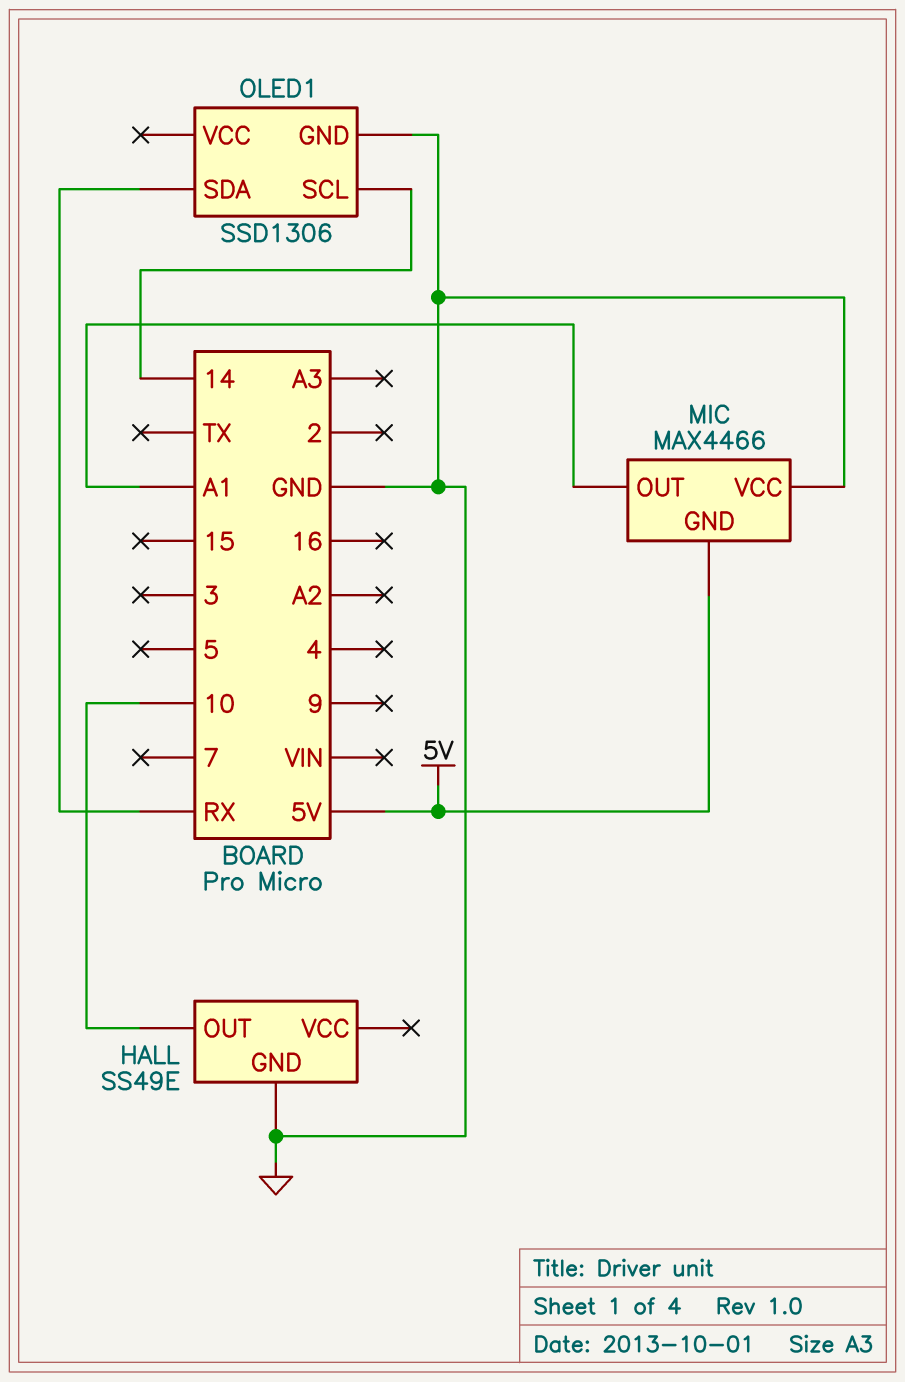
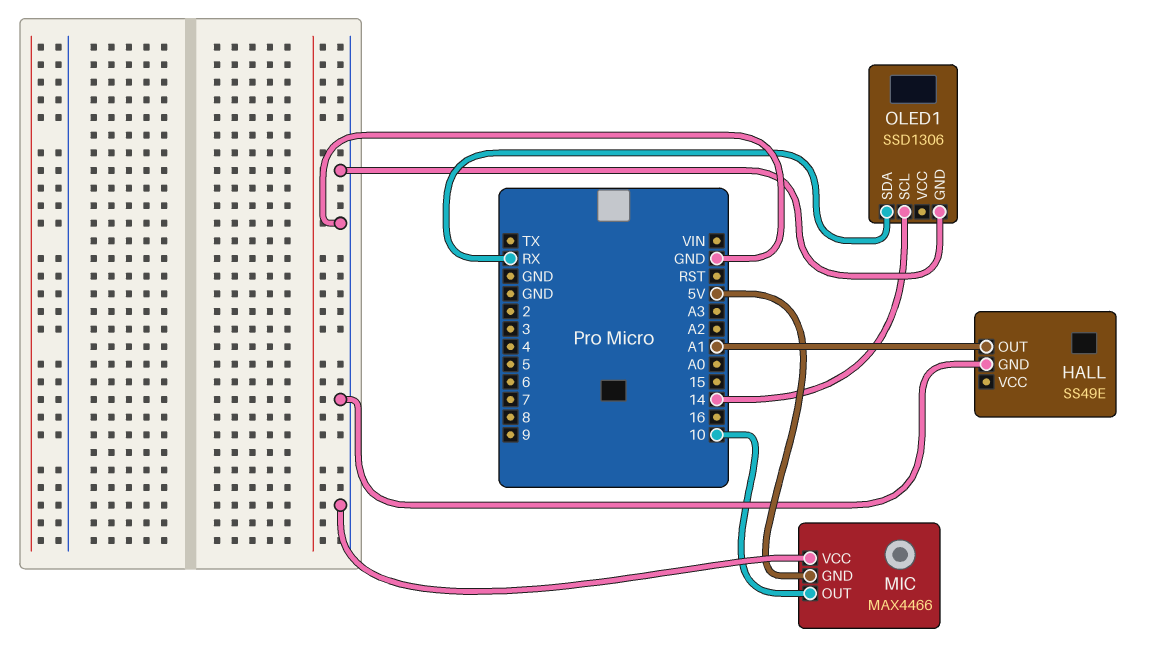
HALL pin OUT: 10 -> A1
MIC pin OUT: A1 -> 10

